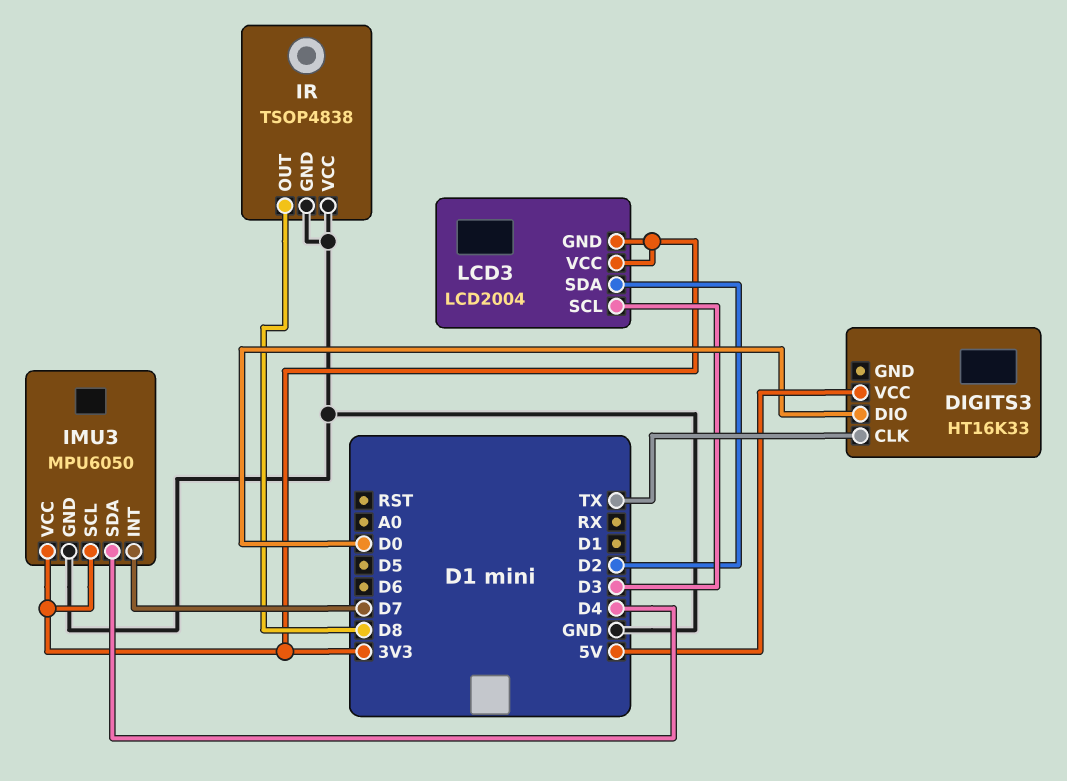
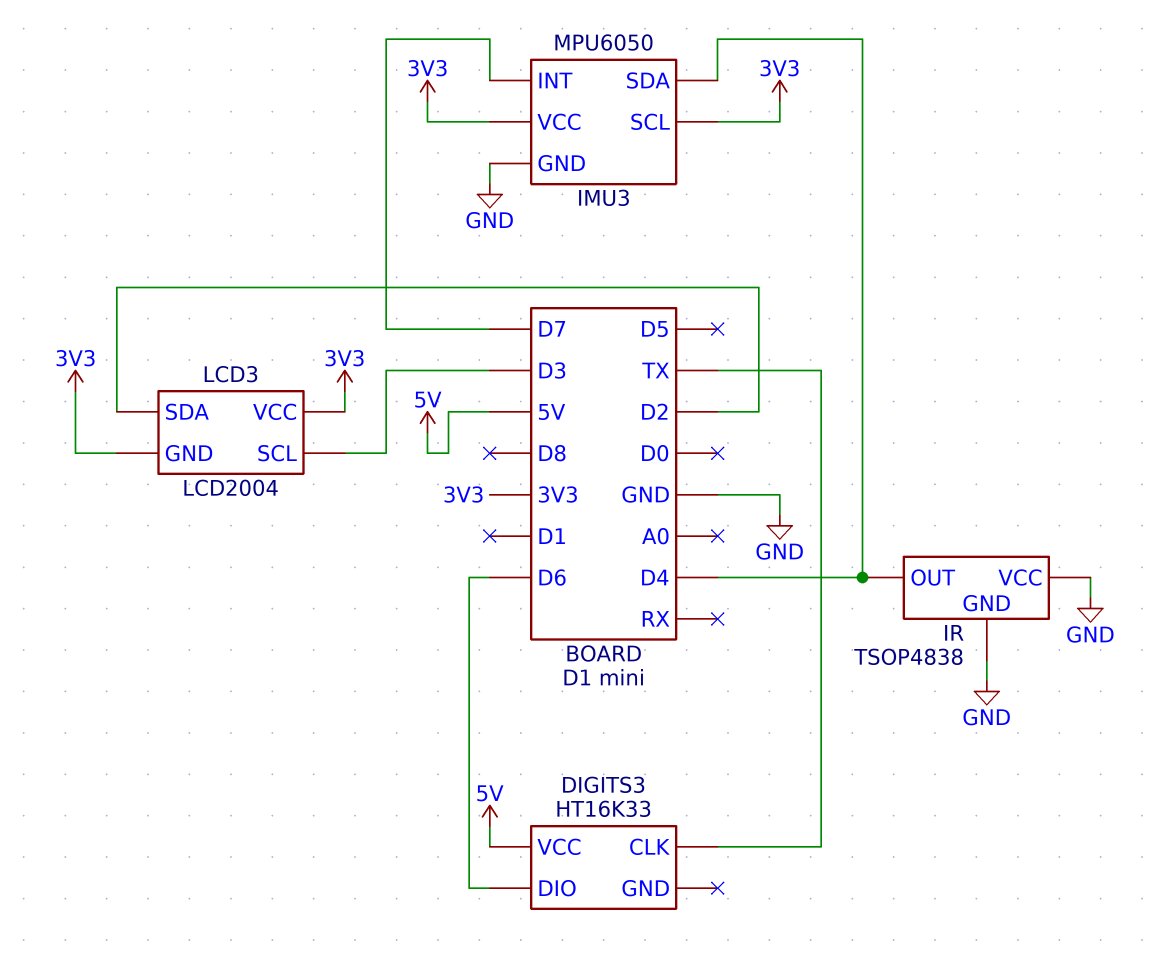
DIGITS3 pin DIO: D0 -> D6
IR pin OUT: D8 -> D4

